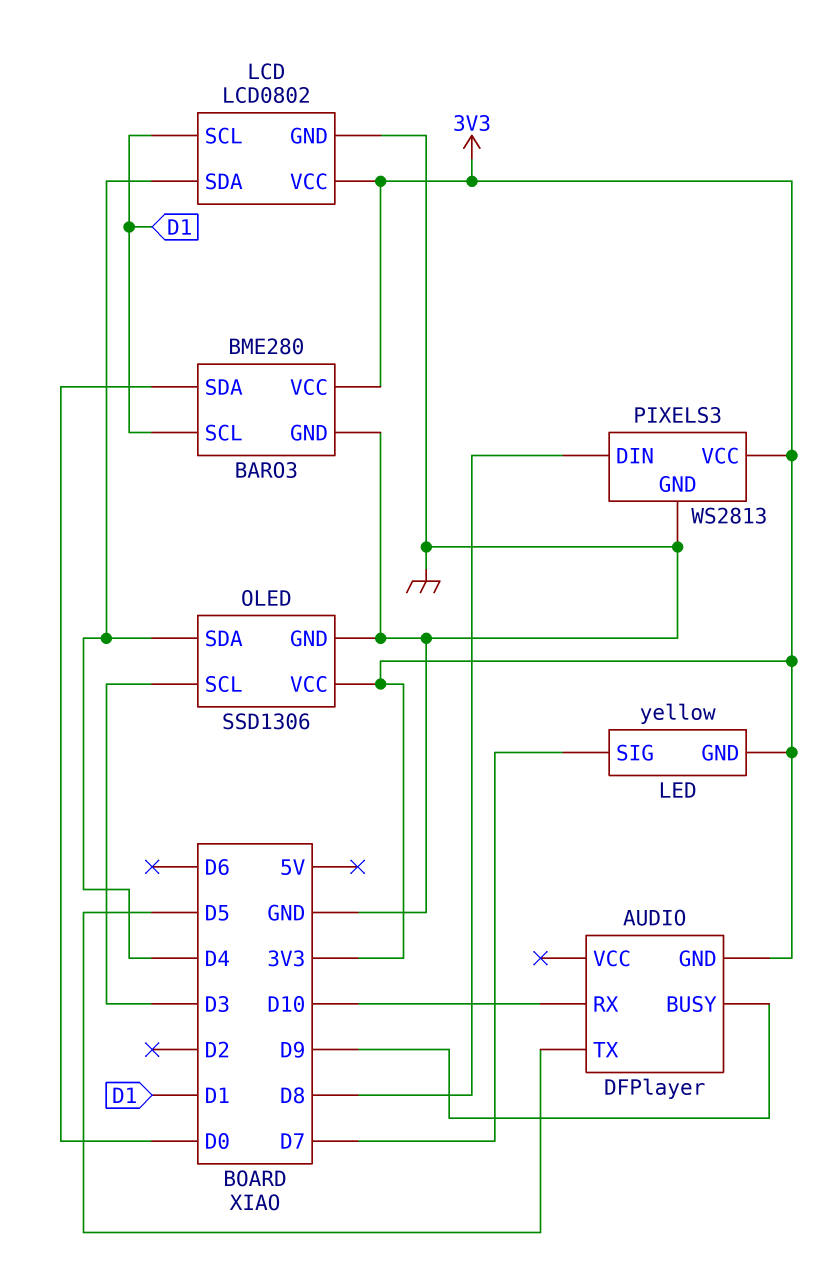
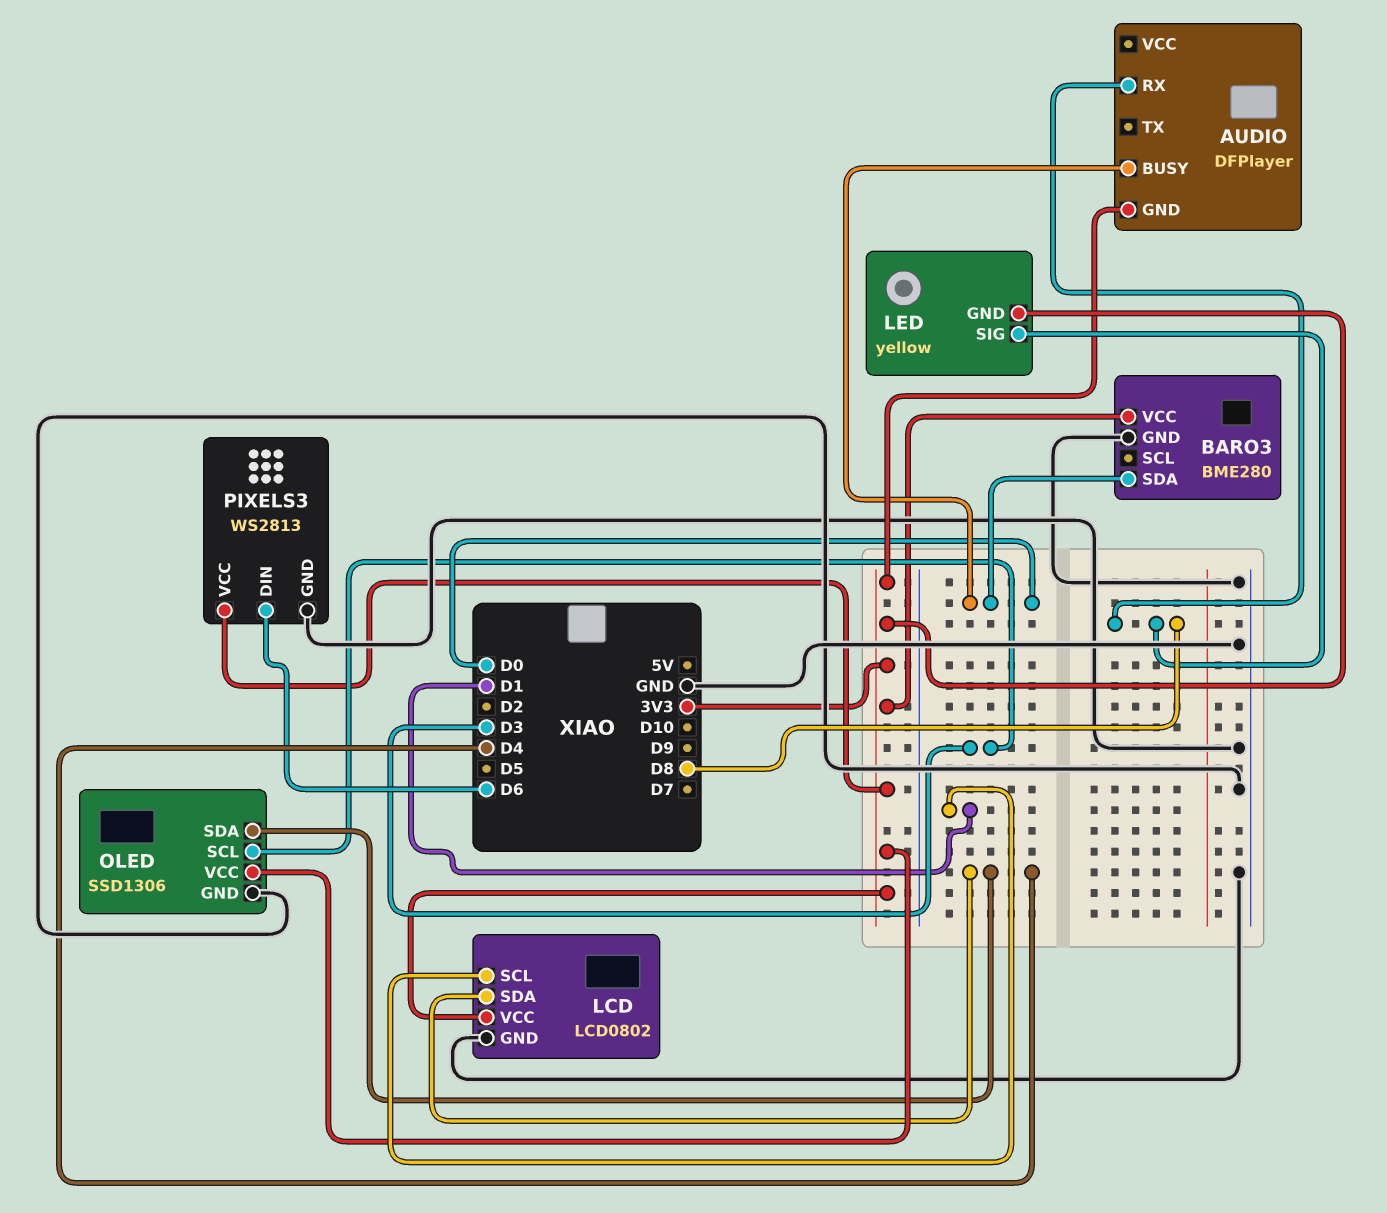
AUDIO pin BUSY: D9 -> D0
AUDIO pin RX: D10 -> D8
AUDIO pin TX: D5 -> none
BARO3 pin SCL: D1 -> none
LED pin SIG: D7 -> D8
PIXELS3 pin DIN: D8 -> D6

